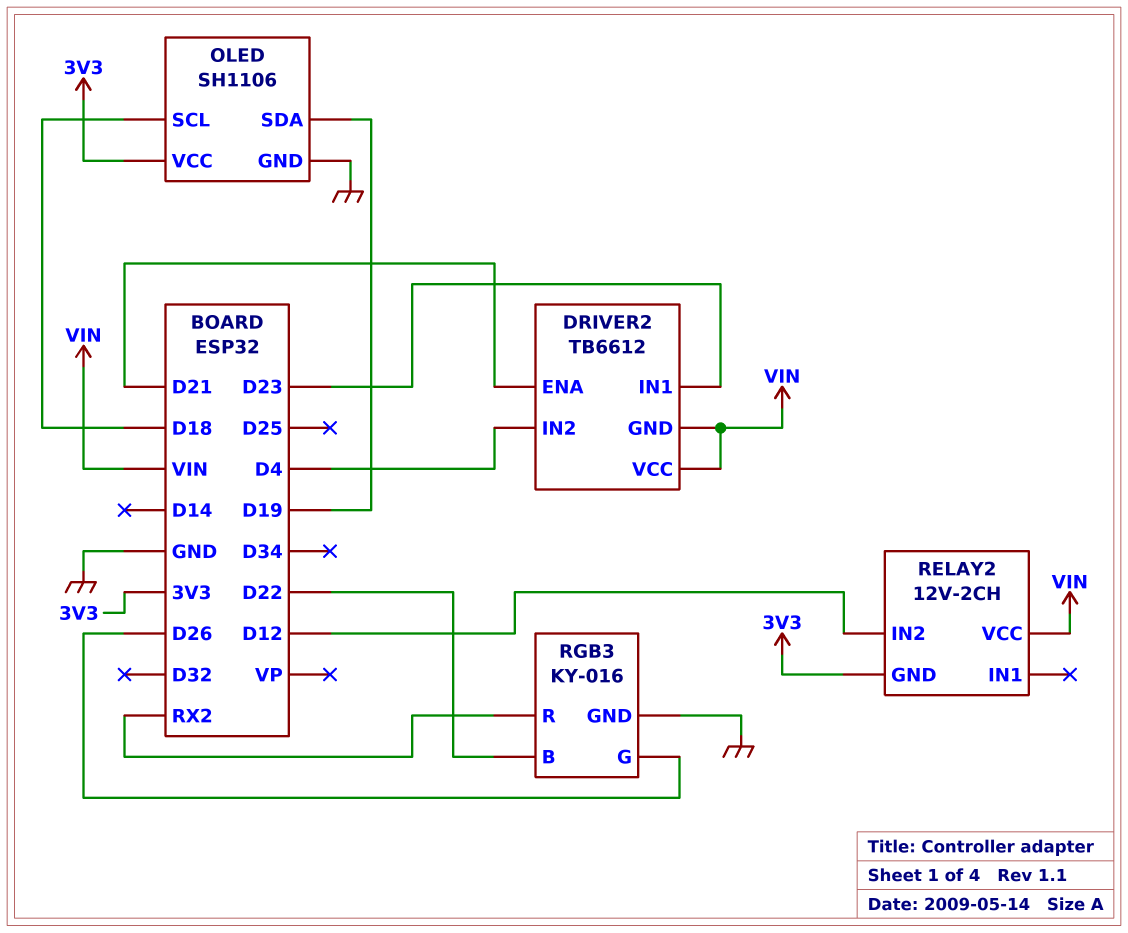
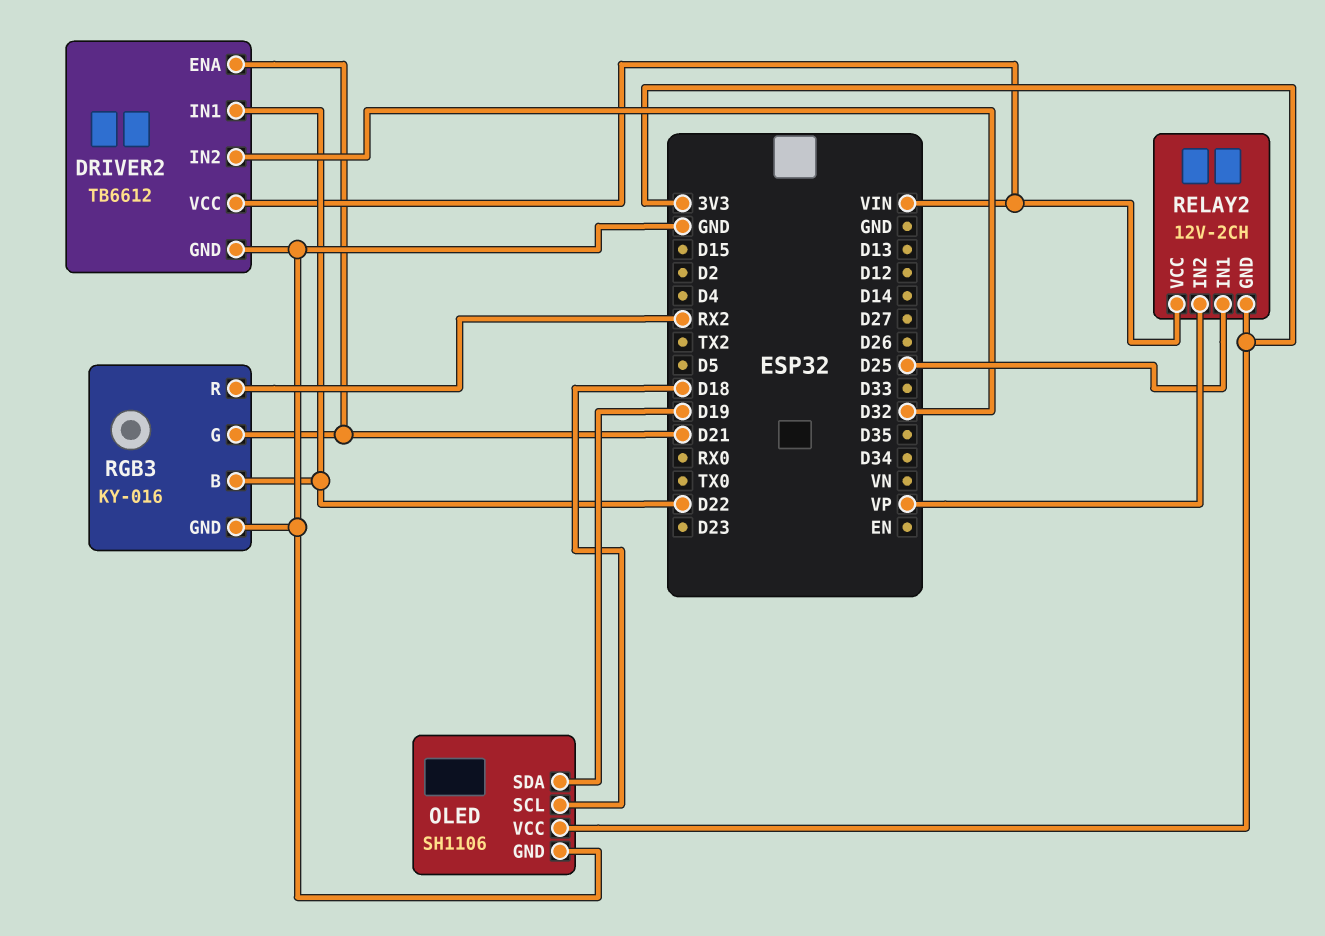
DRIVER2 pin GND: VIN -> GND
DRIVER2 pin IN1: D23 -> D22
DRIVER2 pin IN2: D4 -> D32
RELAY2 pin IN1: none -> D25
RELAY2 pin IN2: D12 -> VP
RGB3 pin G: D26 -> D21

